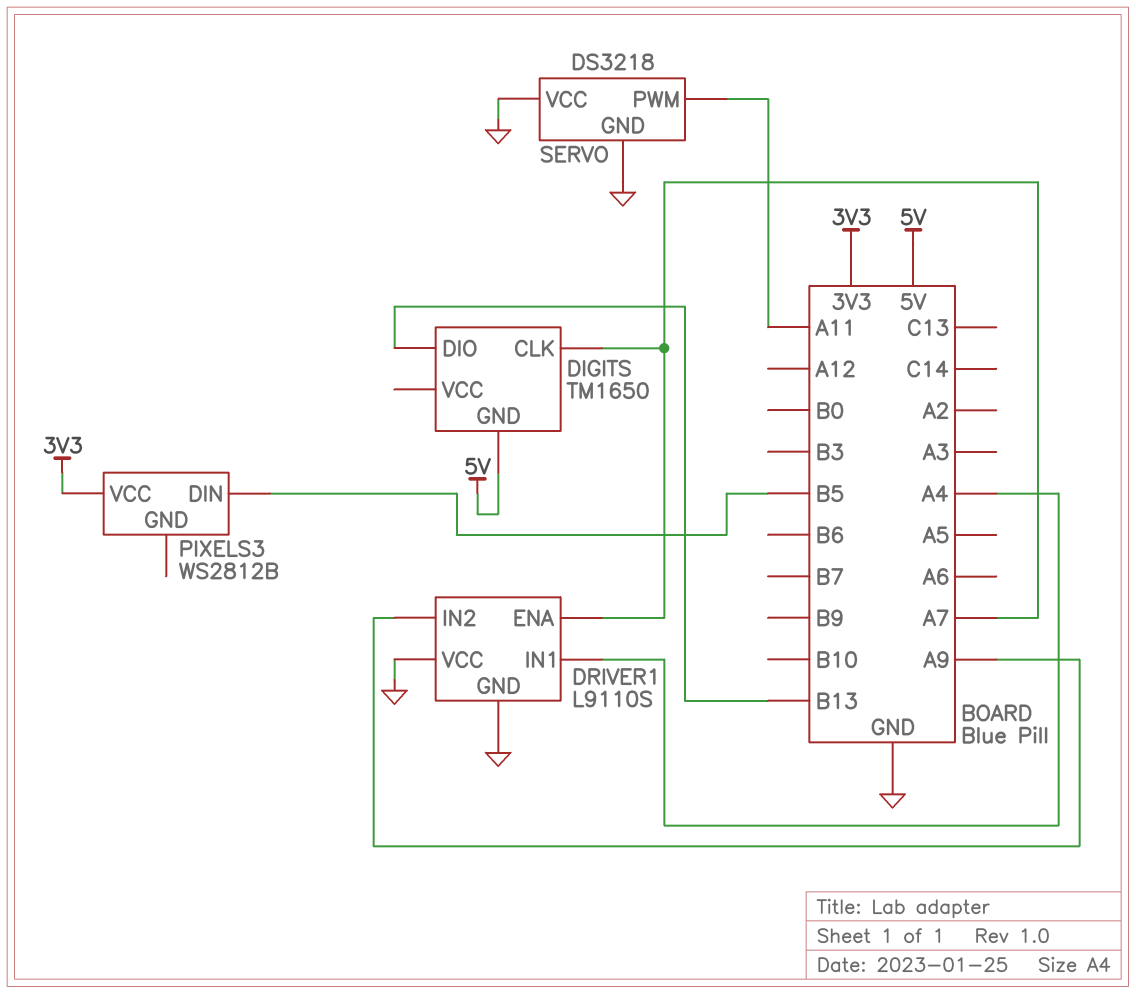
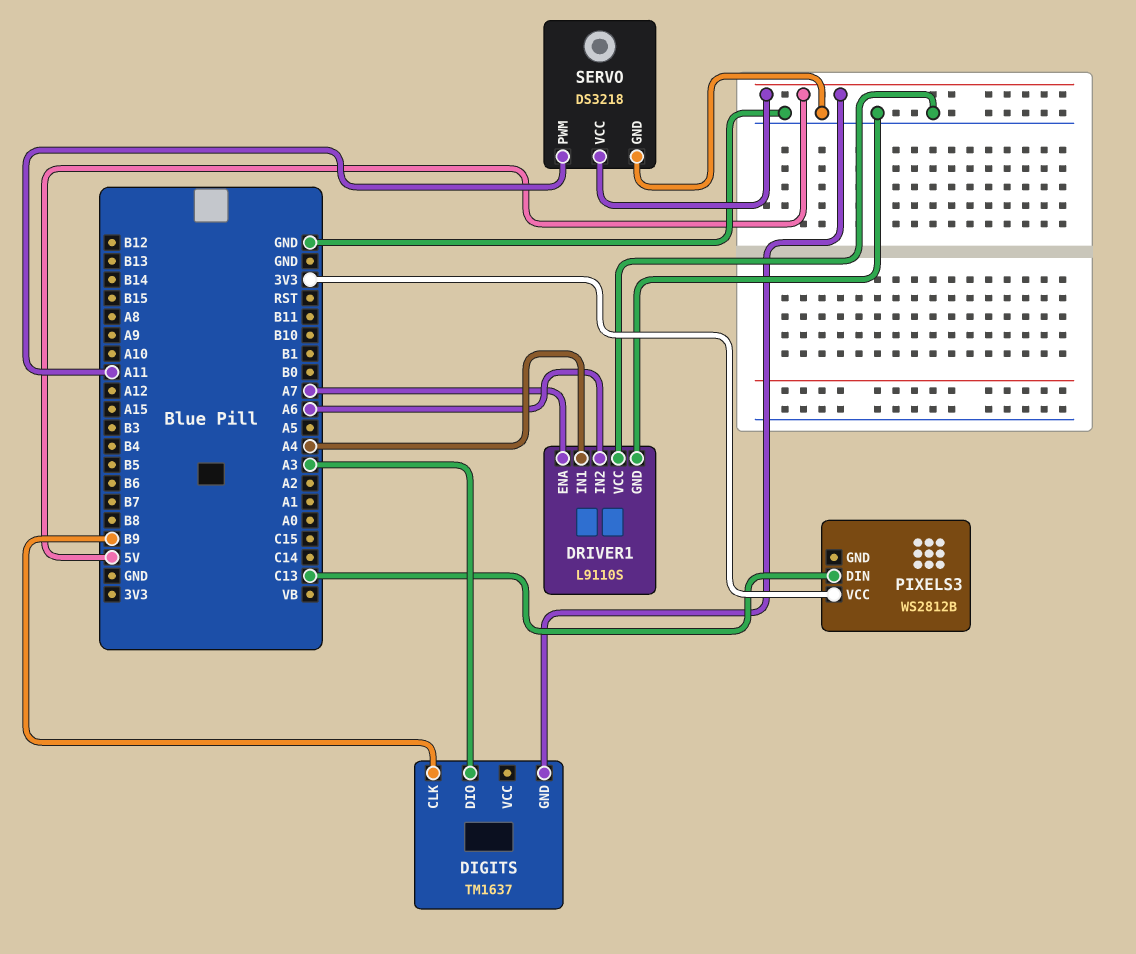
DIGITS: TM1650 -> TM1637
DIGITS pin CLK: A7 -> B9
DIGITS pin DIO: B13 -> A3
DRIVER1 pin IN2: A9 -> A6
PIXELS3 pin DIN: B5 -> C13
SERVO pin VCC: GND -> 5V

